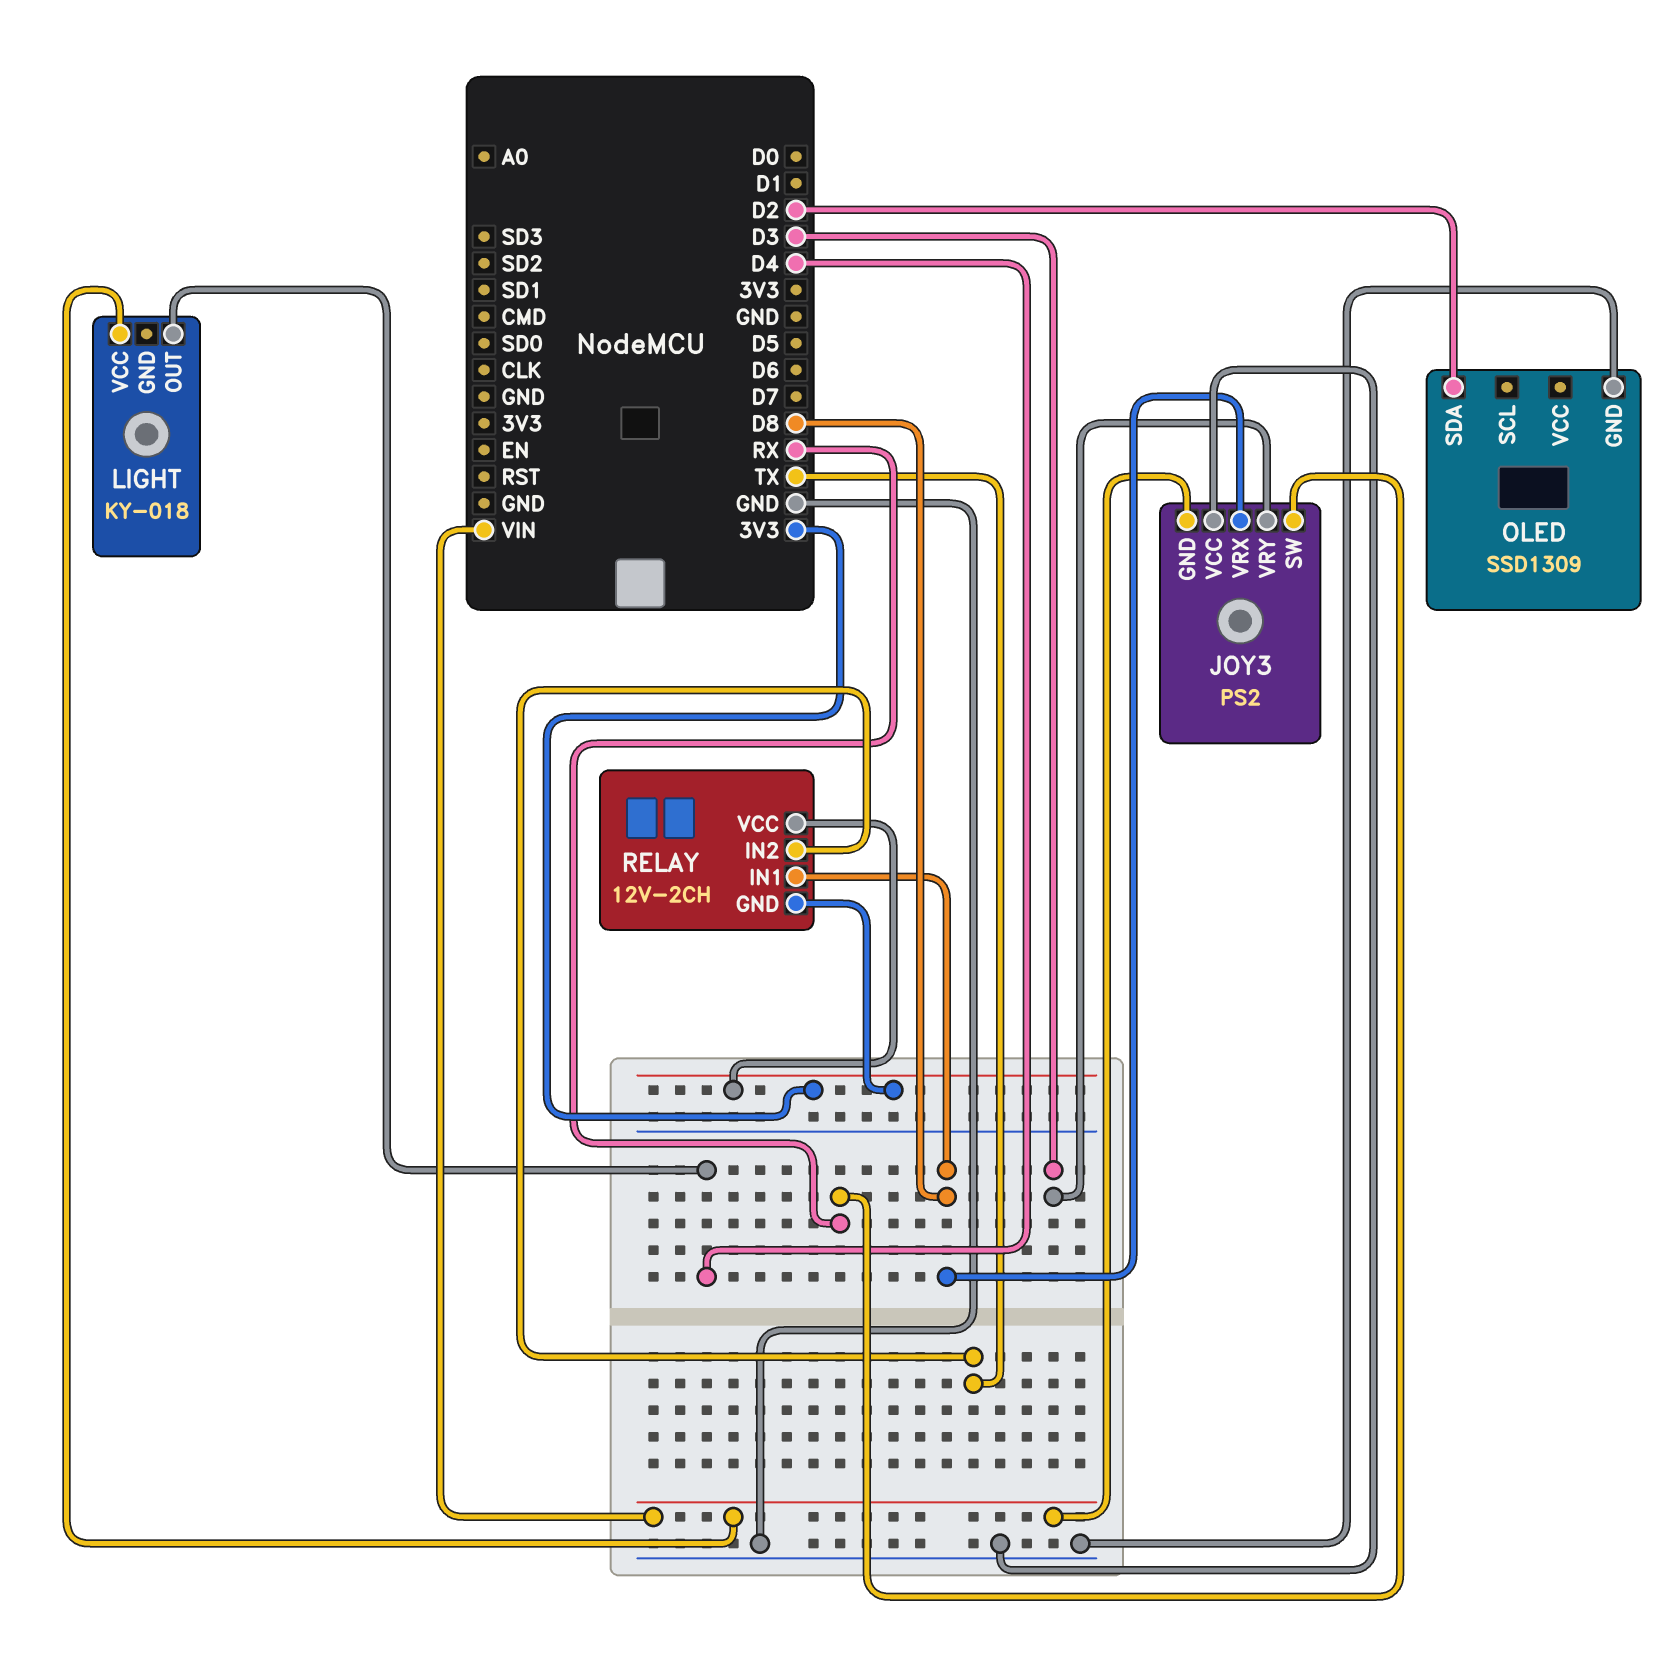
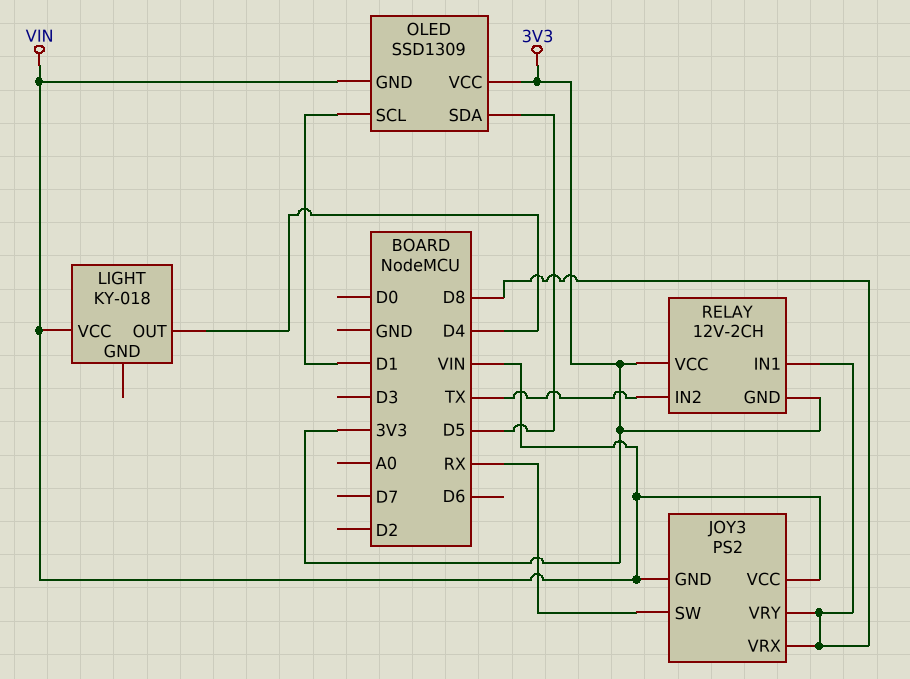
JOY3 pin VCC: GND -> VIN
JOY3 pin VRY: D3 -> D8
OLED pin GND: GND -> VIN
OLED pin SCL: none -> D1
OLED pin SDA: D2 -> D5
OLED pin VCC: none -> 3V3

